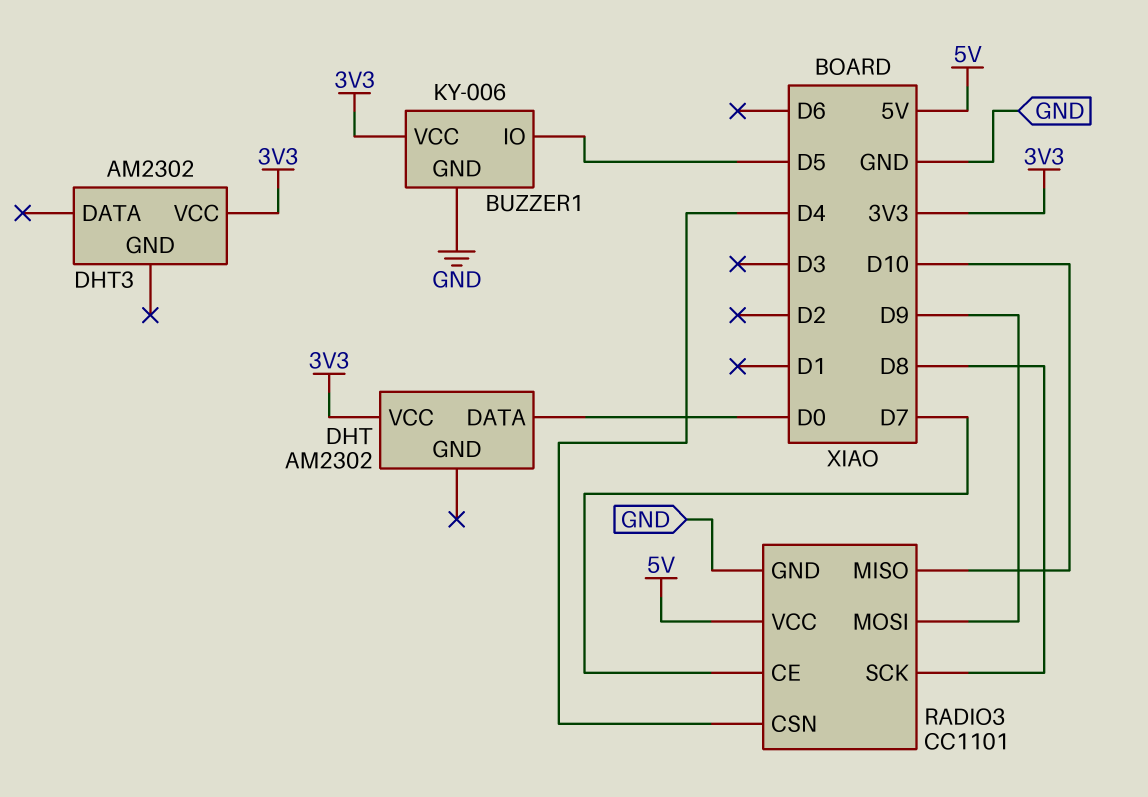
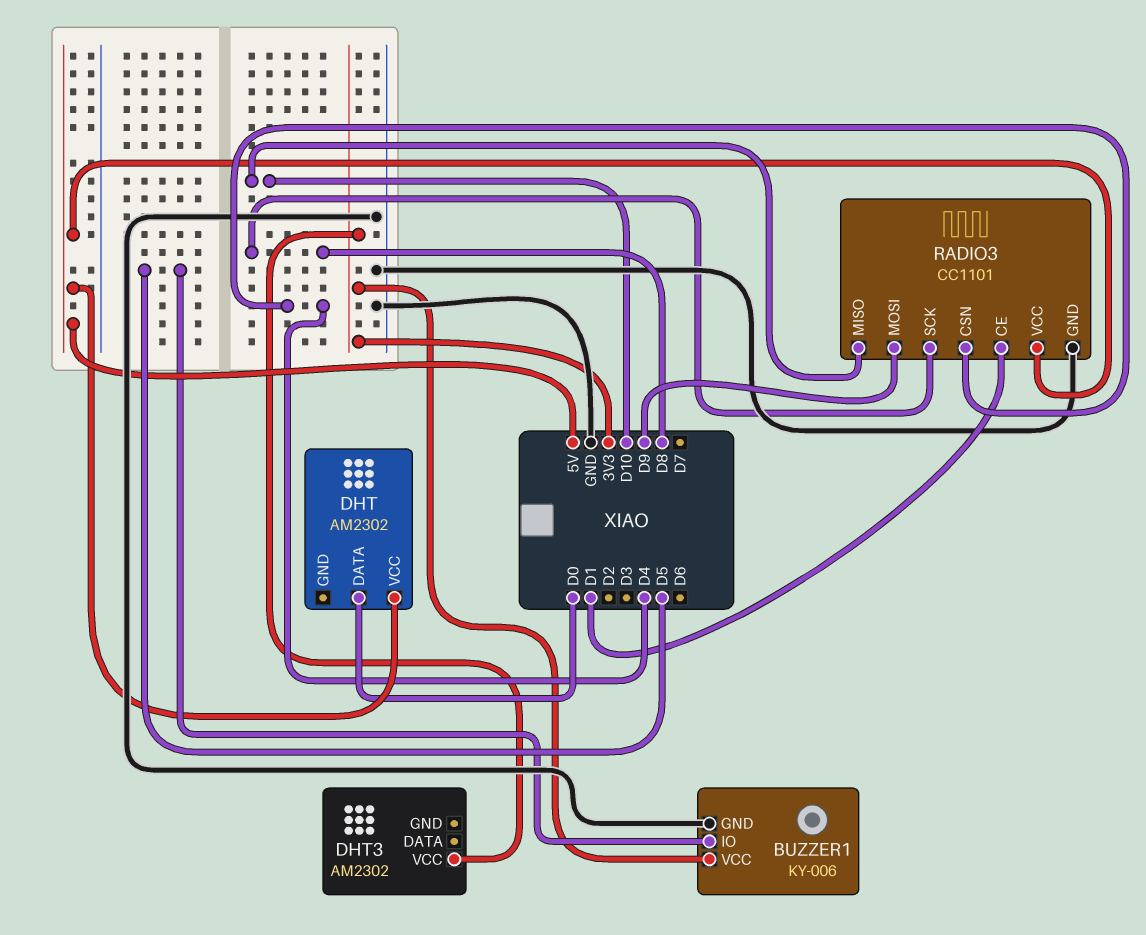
DHT pin VCC: 3V3 -> 5V
RADIO3 pin CE: D7 -> D1

